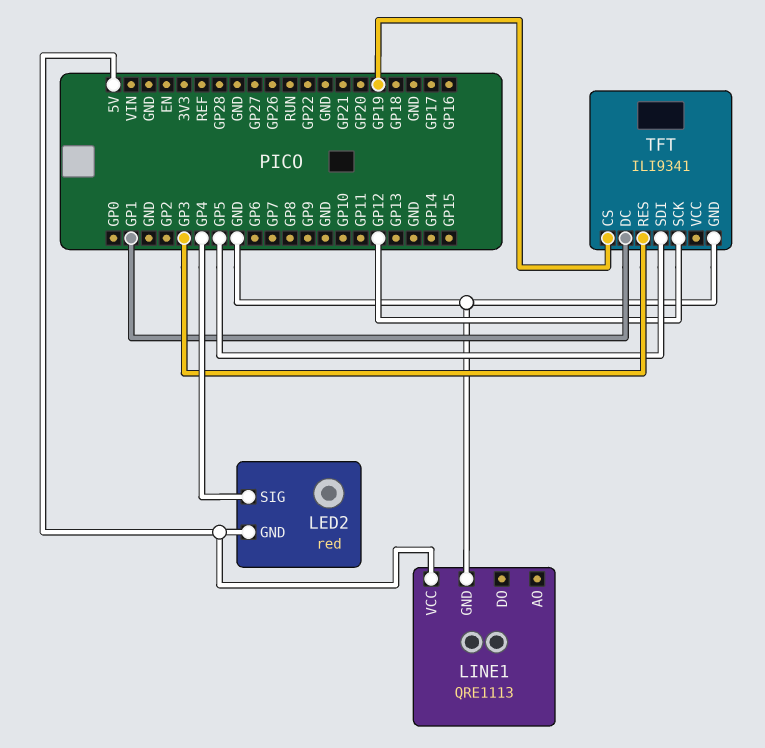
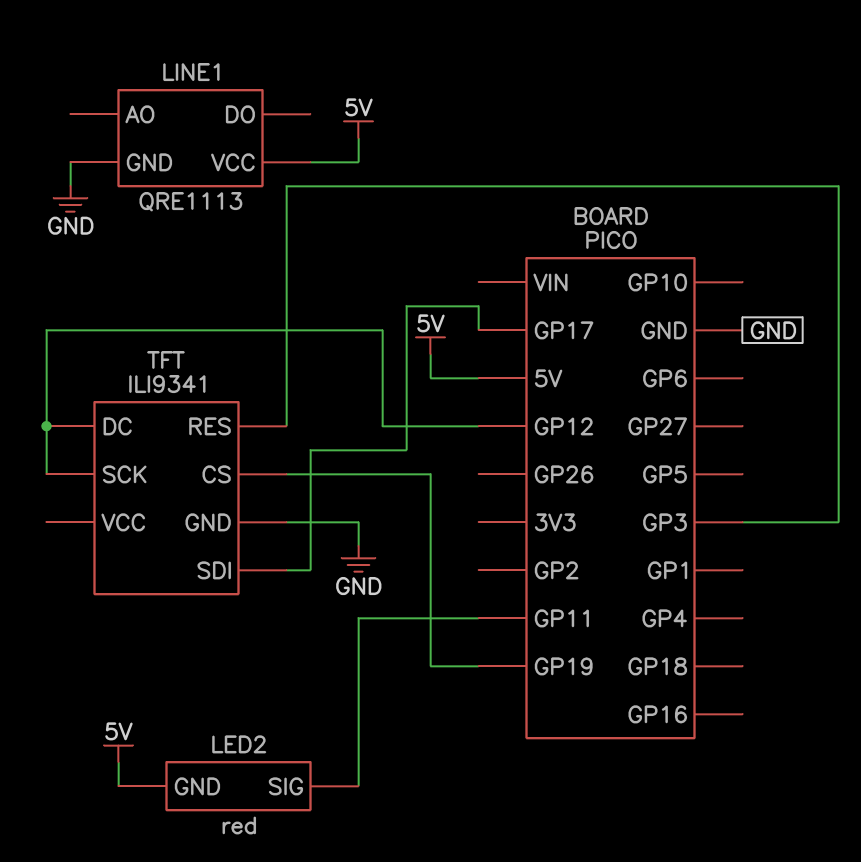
LED2 pin SIG: GP4 -> GP11
TFT pin DC: GP1 -> GP12
TFT pin SDI: GP5 -> GP17

